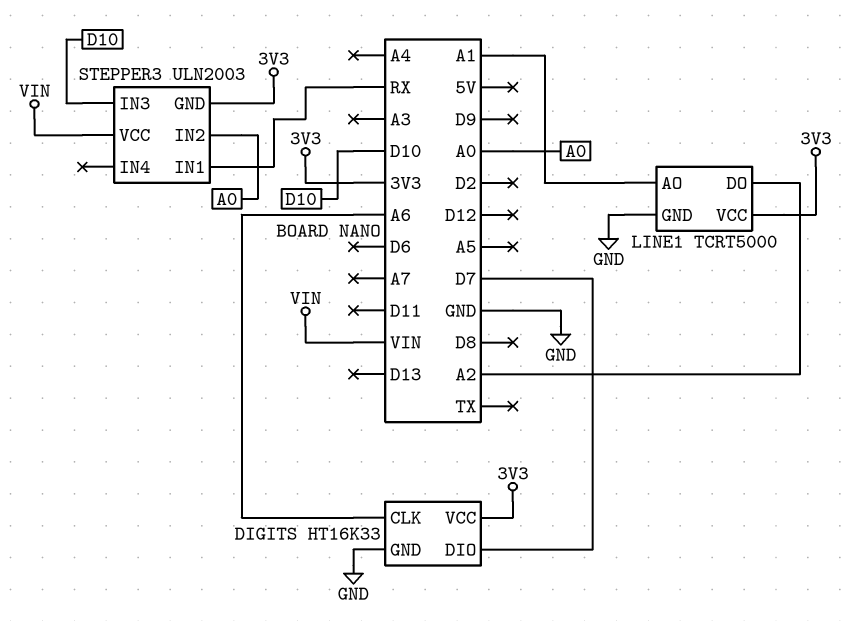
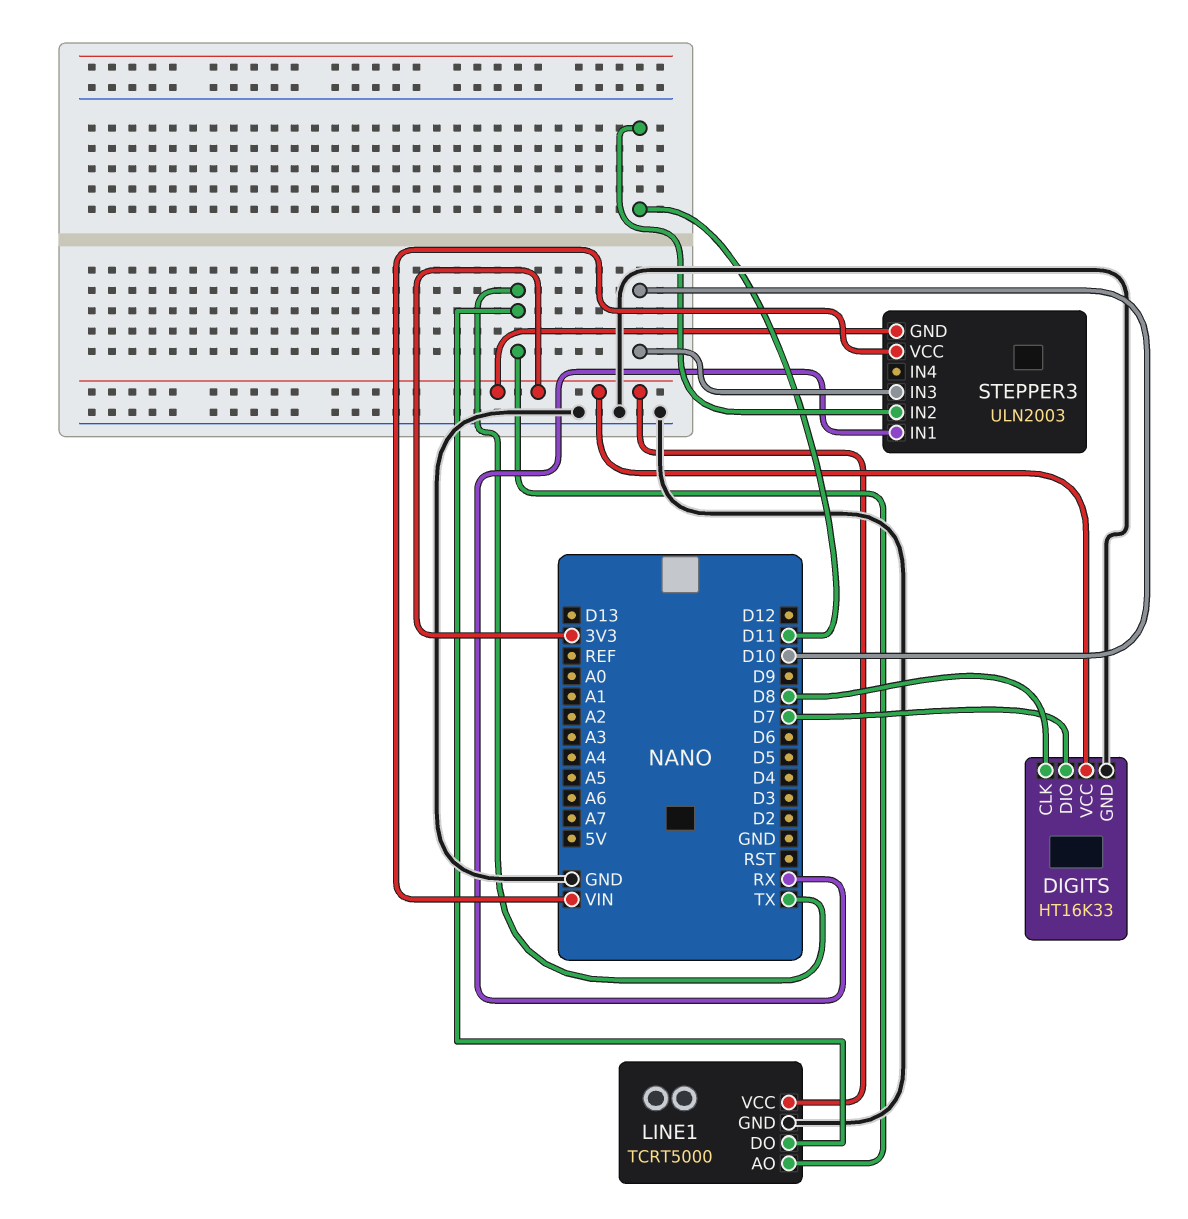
DIGITS pin CLK: A6 -> D8
LINE1 pin AO: A1 -> TX
LINE1 pin DO: A2 -> TX
STEPPER3 pin IN2: A0 -> D11

